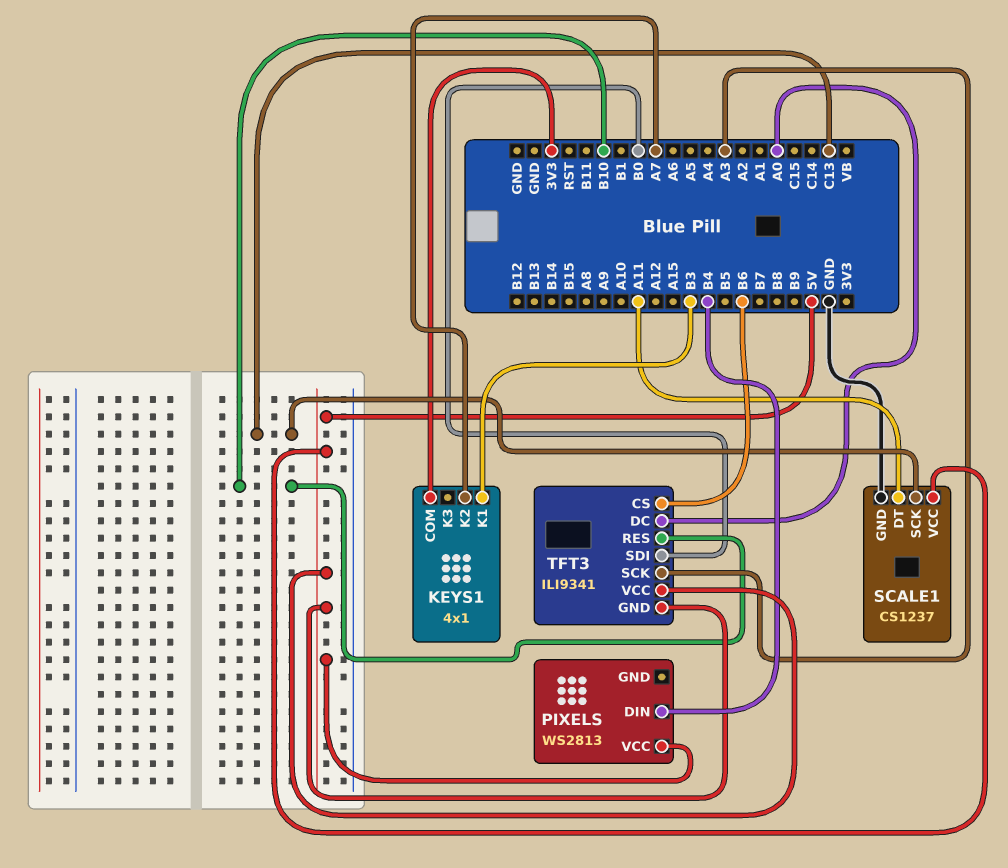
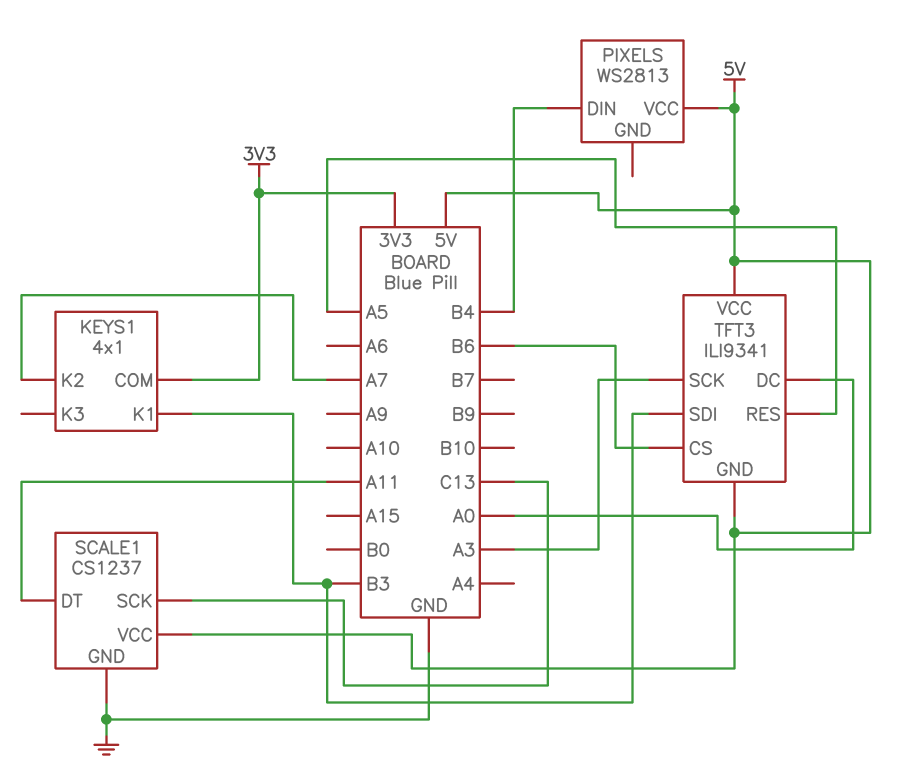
TFT3 pin RES: B10 -> A5
TFT3 pin SDI: B0 -> B3

